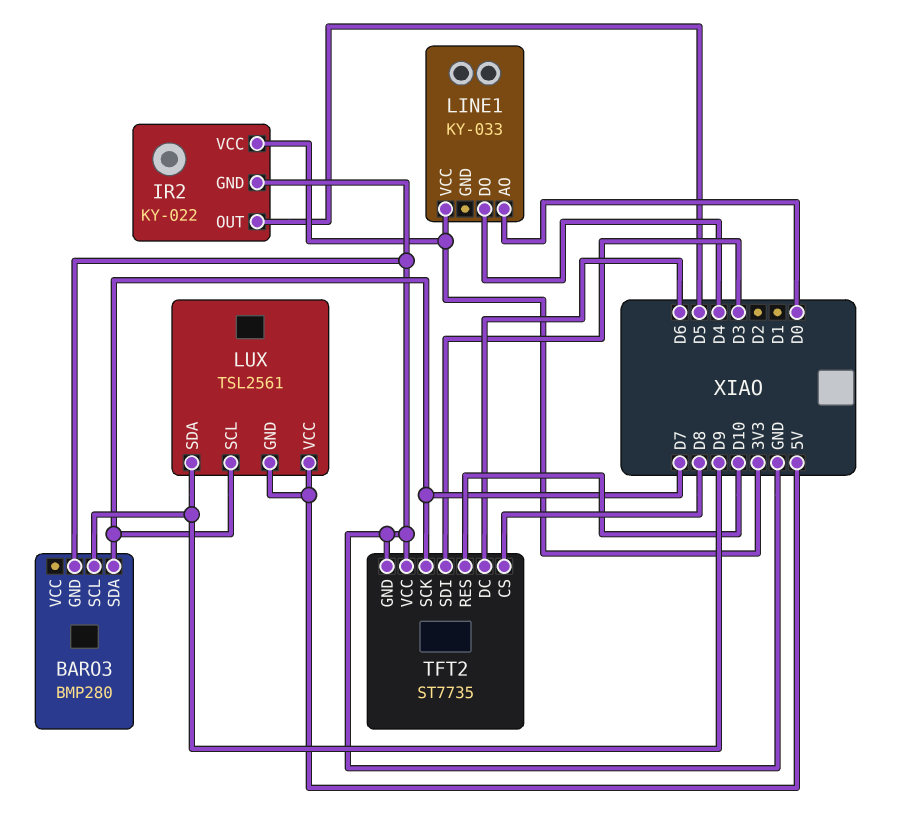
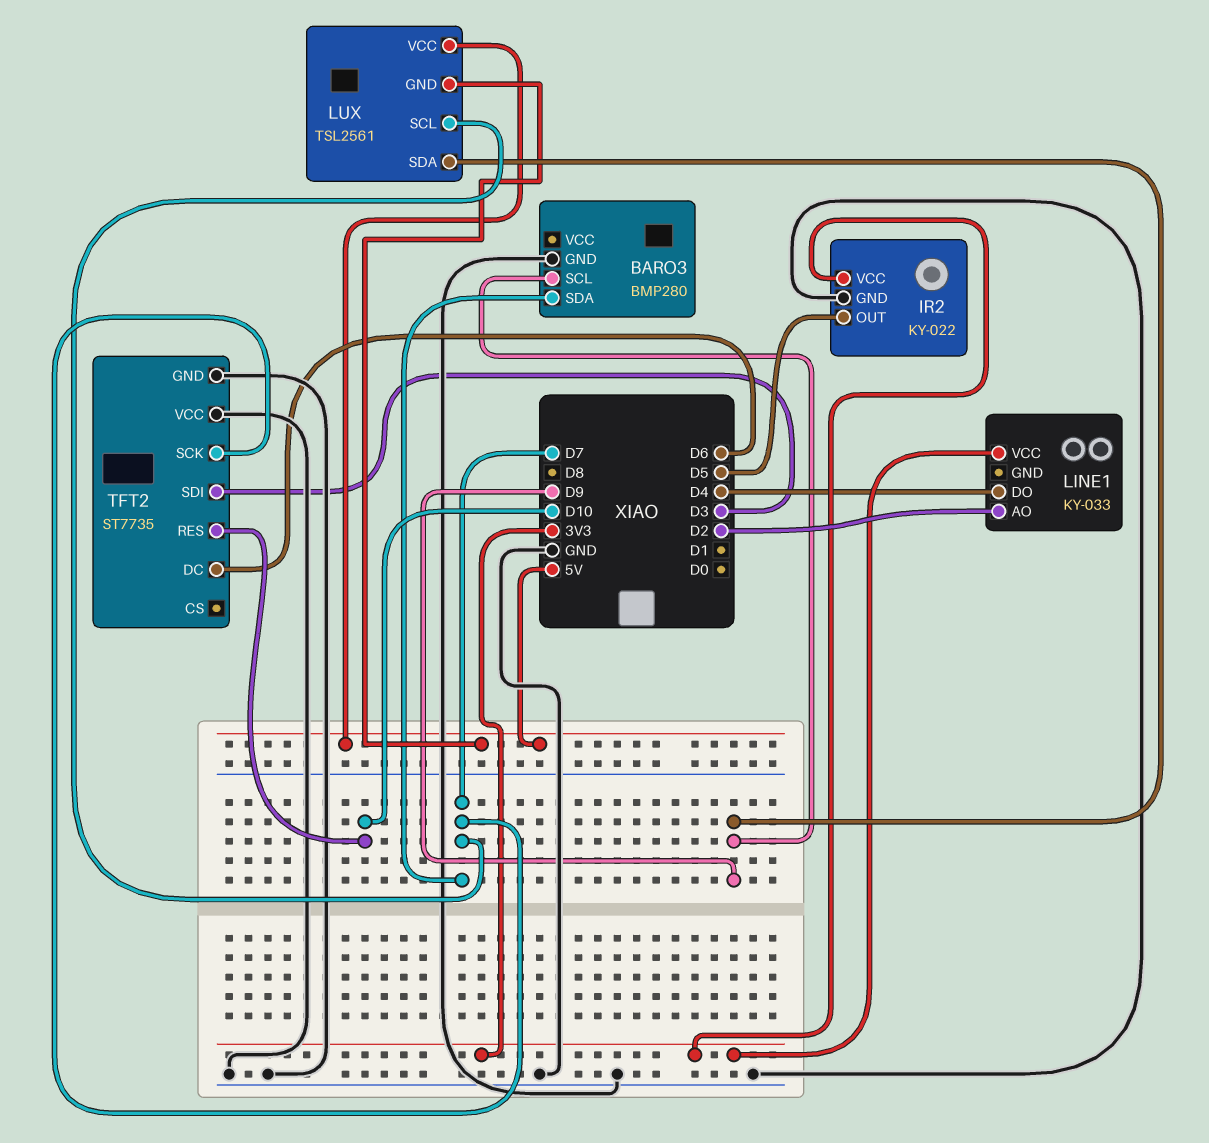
LINE1 pin AO: D0 -> D2
TFT2 pin CS: D8 -> none

